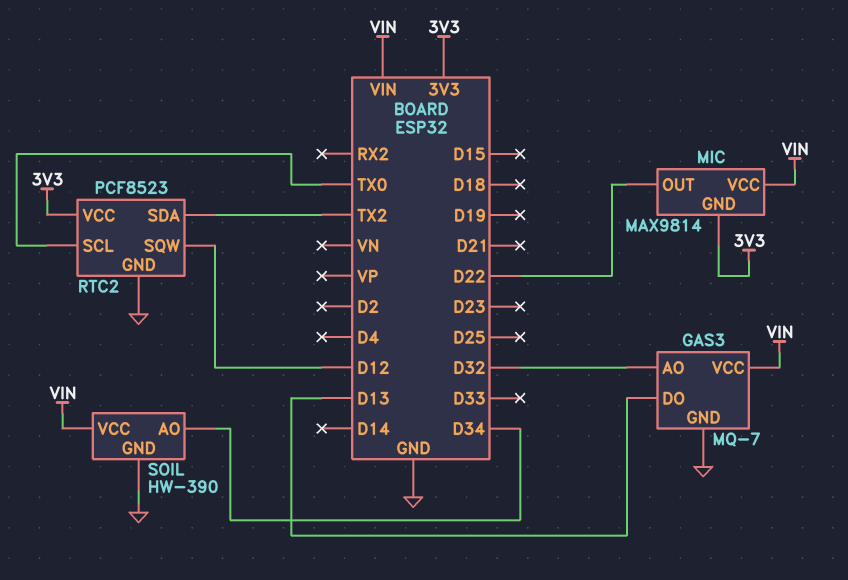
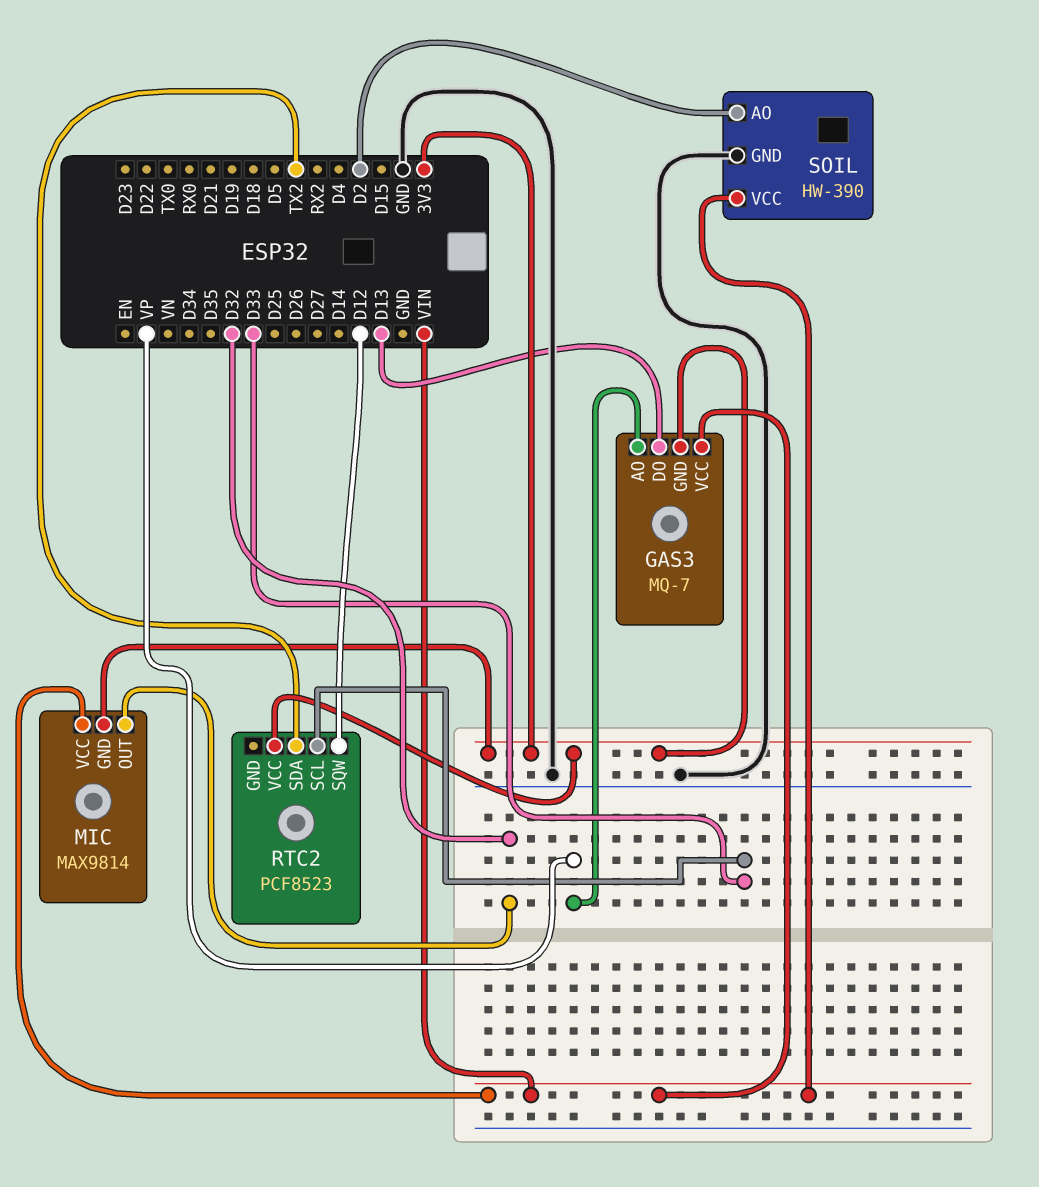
GAS3 pin AO: D32 -> VP
GAS3 pin GND: GND -> 3V3
MIC pin OUT: D22 -> D32
RTC2 pin GND: GND -> none
RTC2 pin SCL: TX0 -> D33
SOIL pin AO: D34 -> D2

